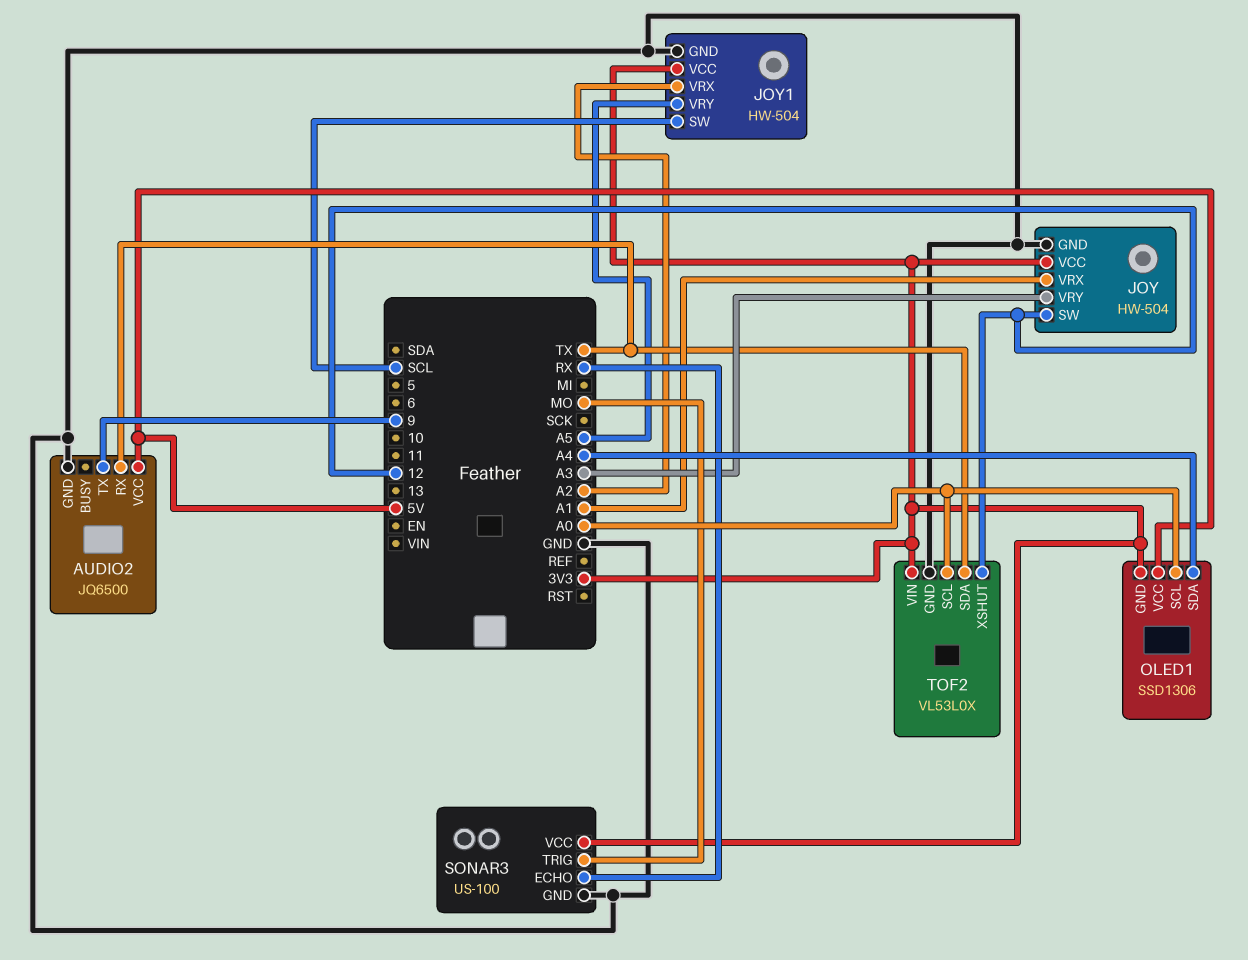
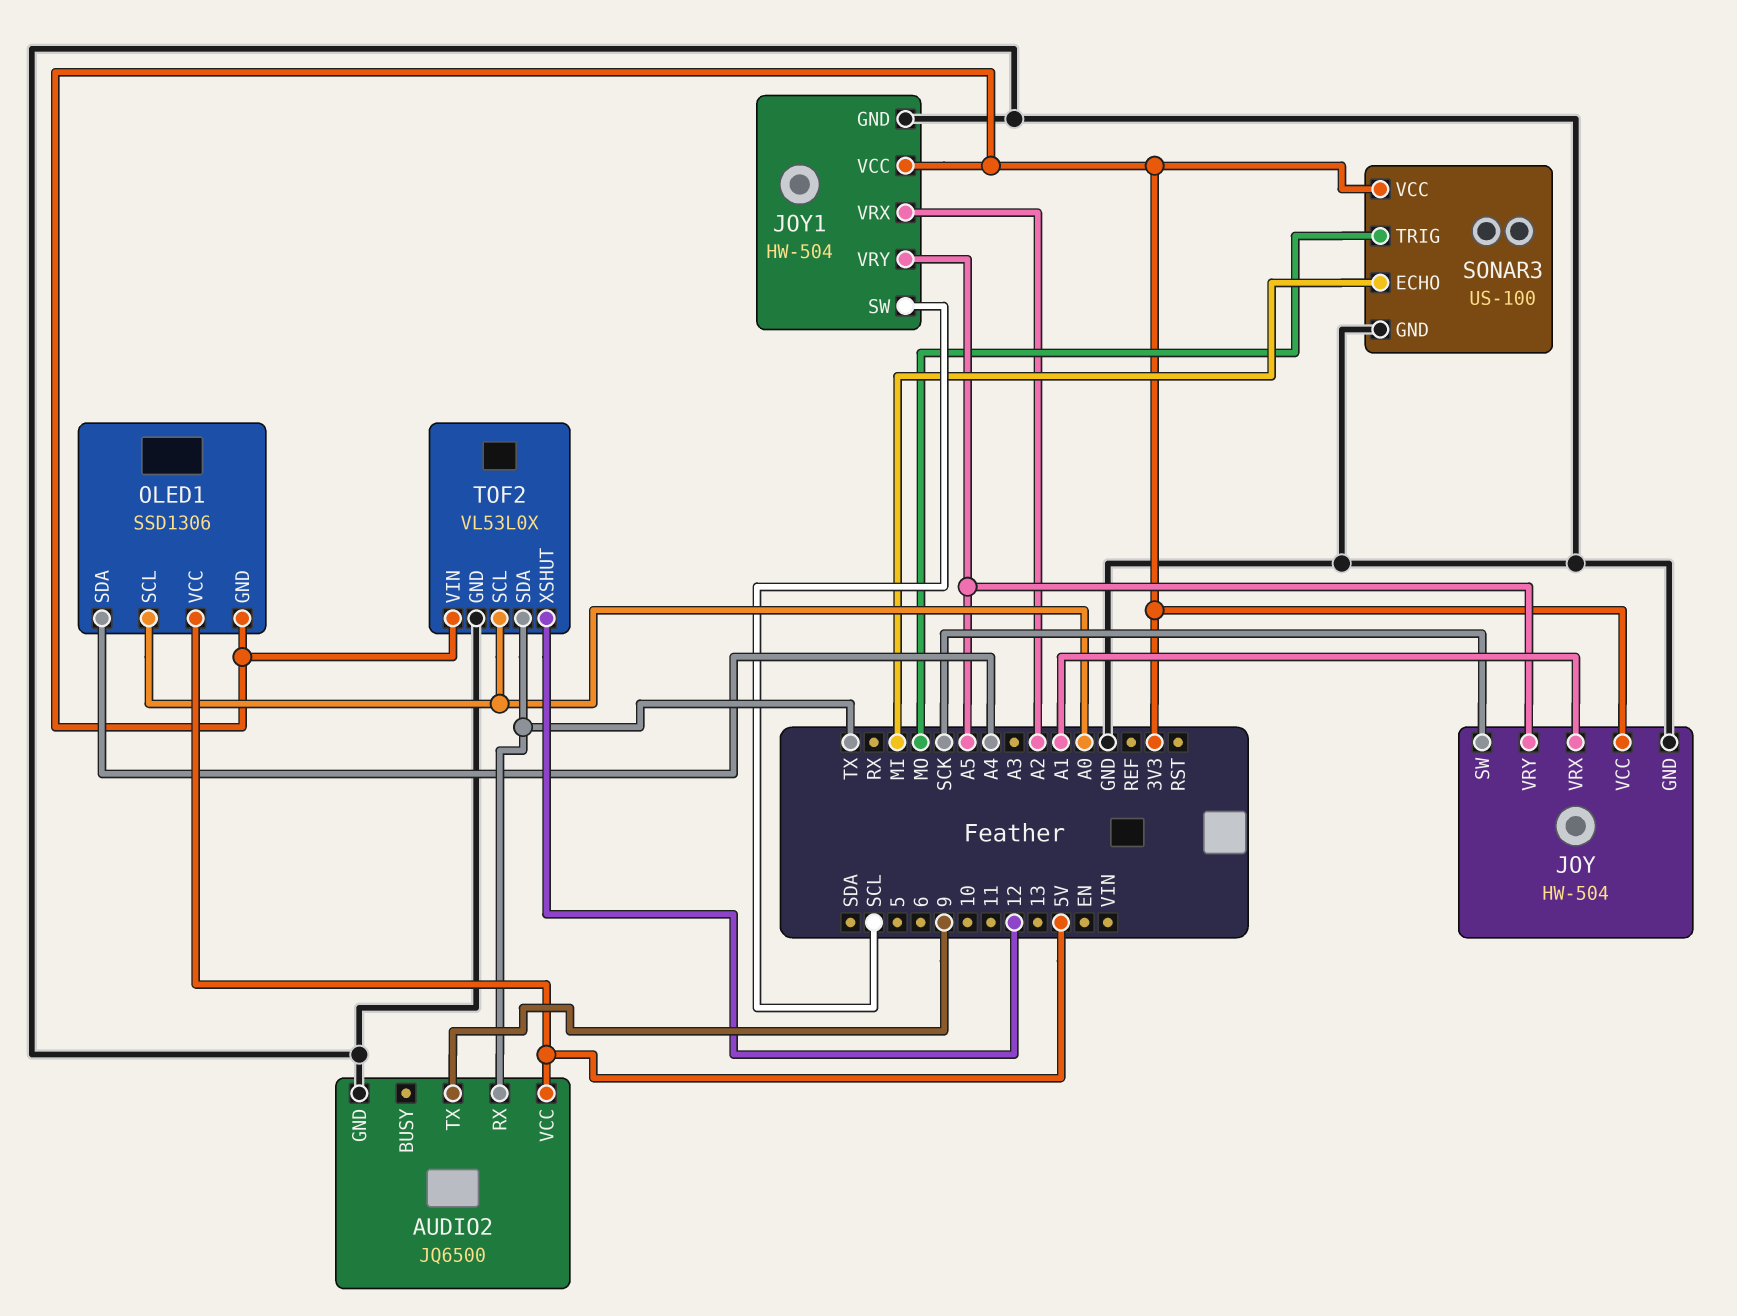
JOY pin SW: 12 -> SCK
JOY pin VRY: A3 -> A5
SONAR3 pin ECHO: RX -> MI

